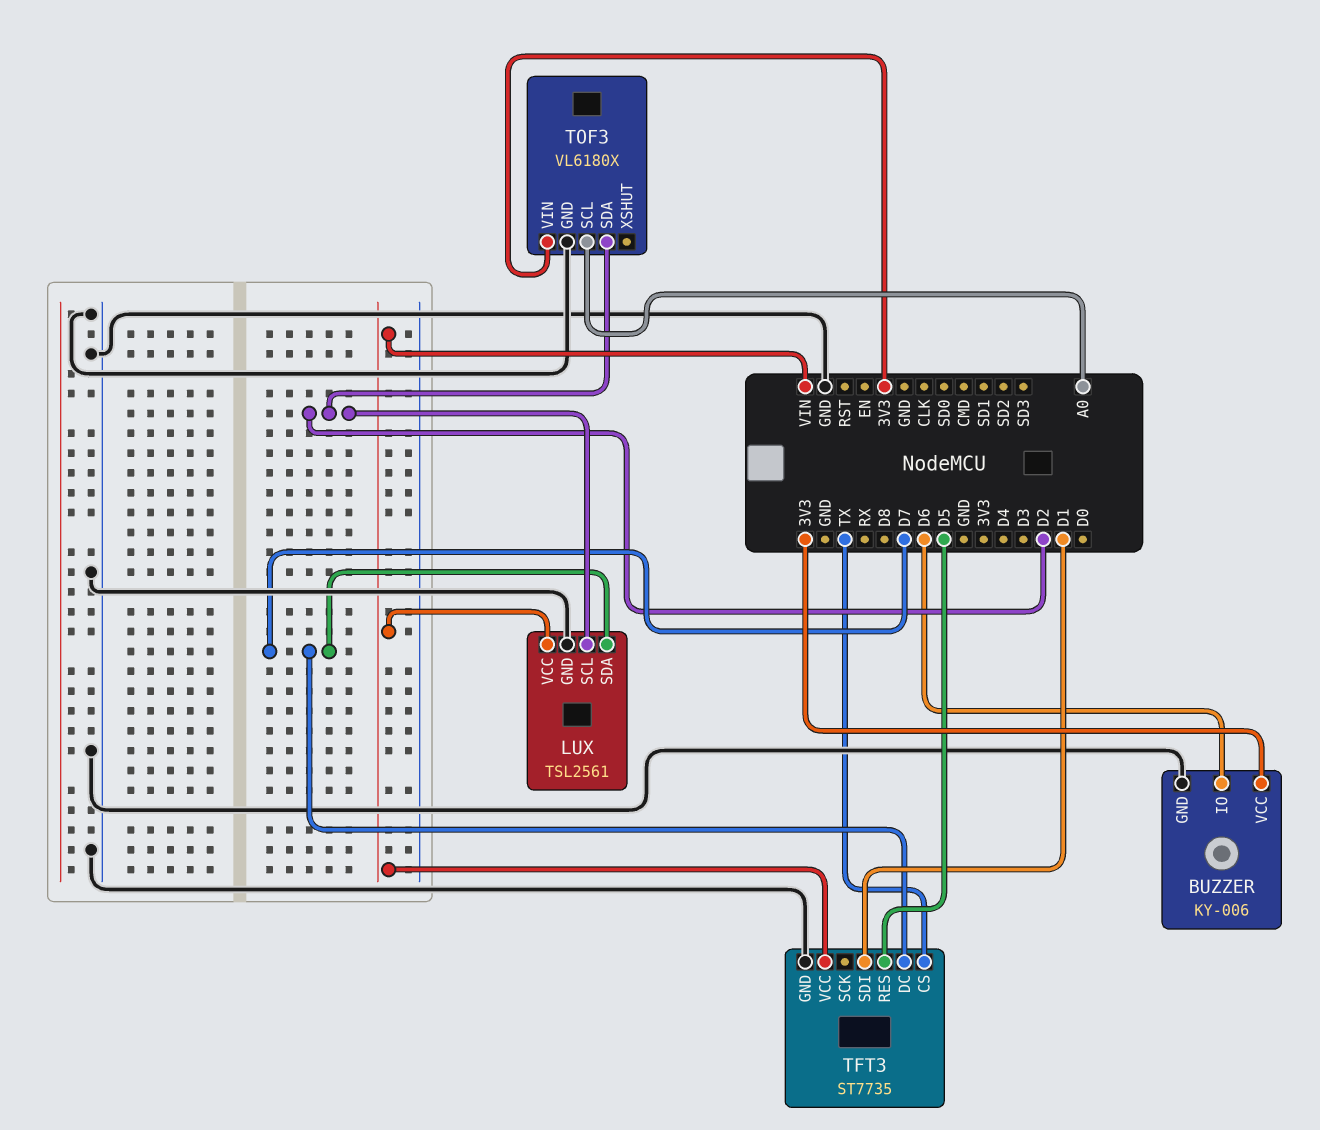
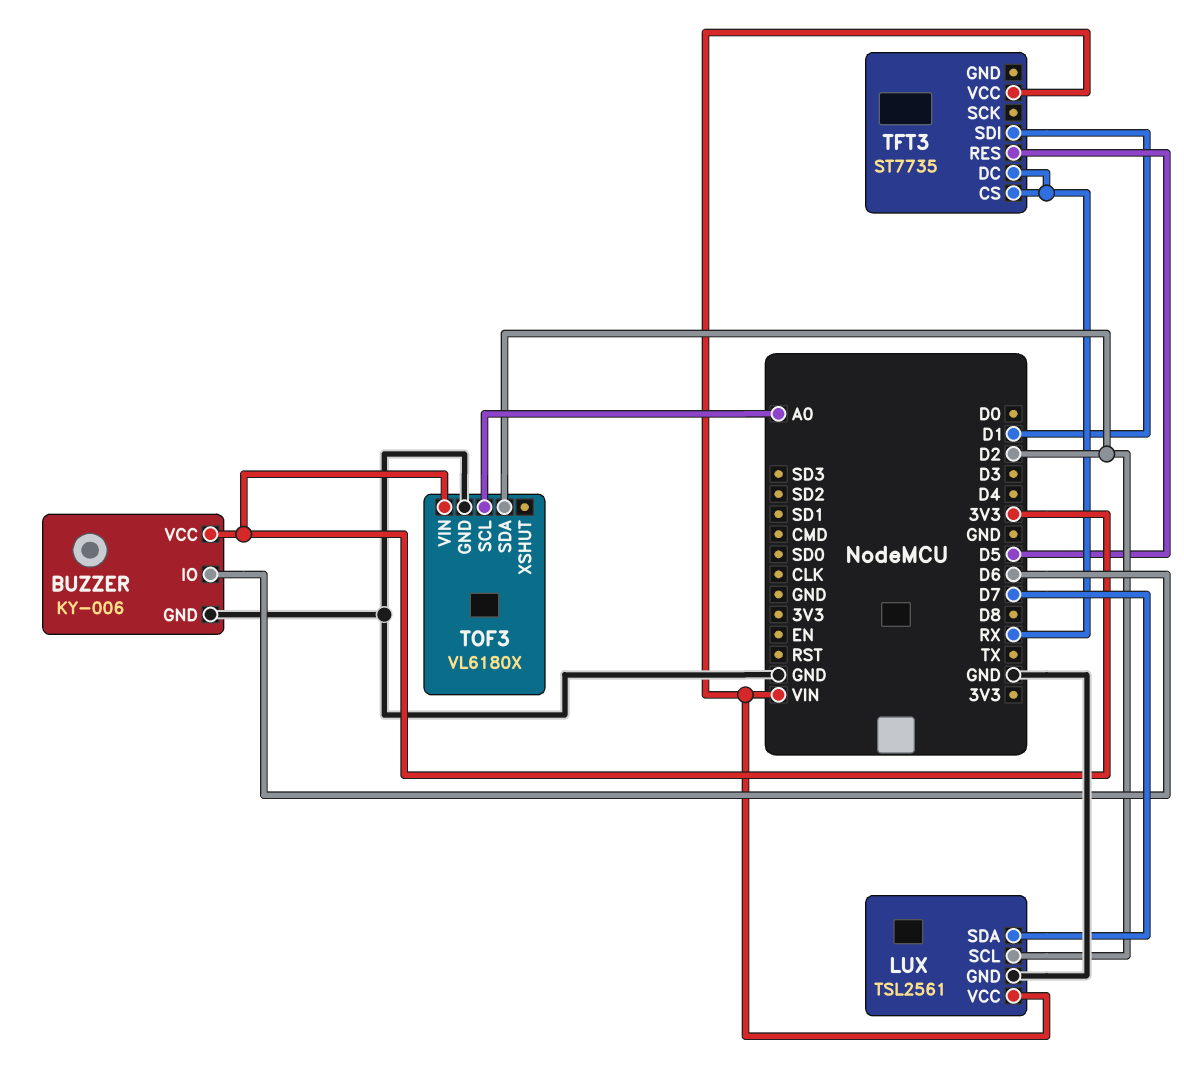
TFT3 pin CS: TX -> RX
TFT3 pin DC: D7 -> RX
TFT3 pin GND: GND -> none

